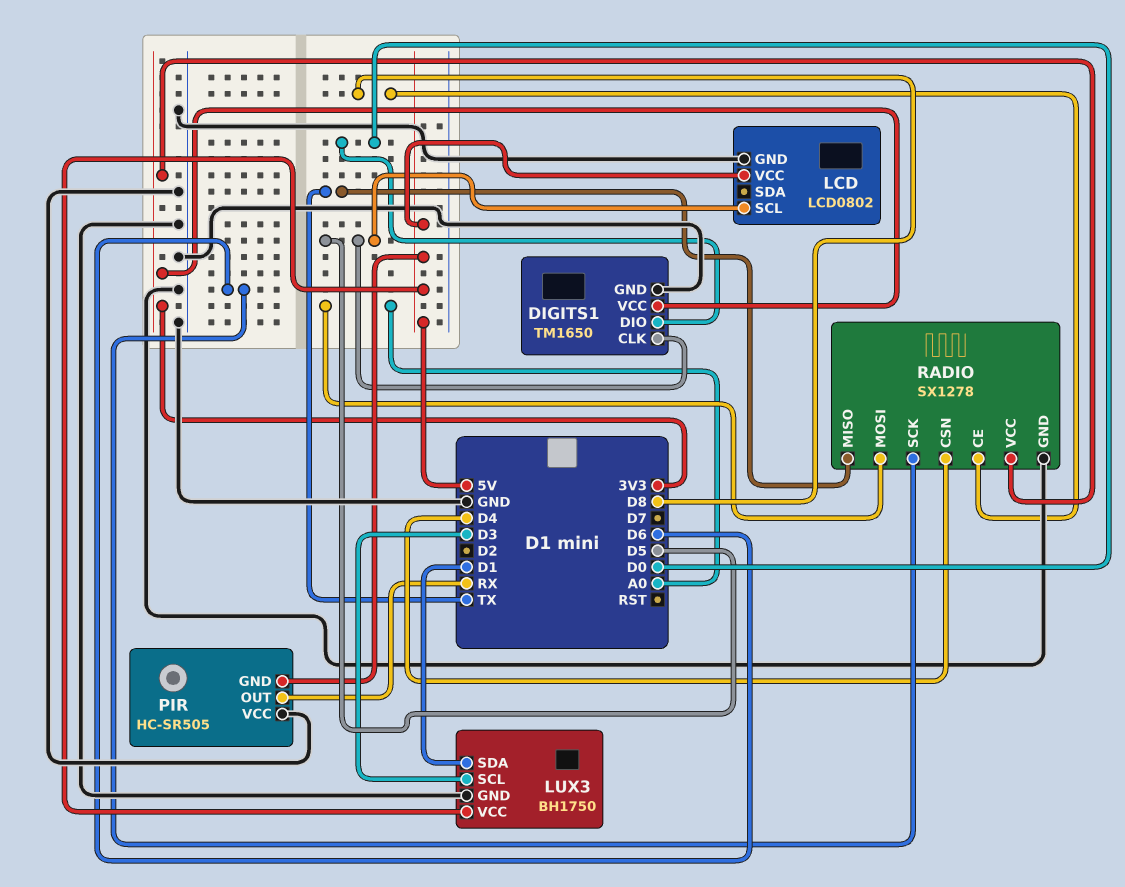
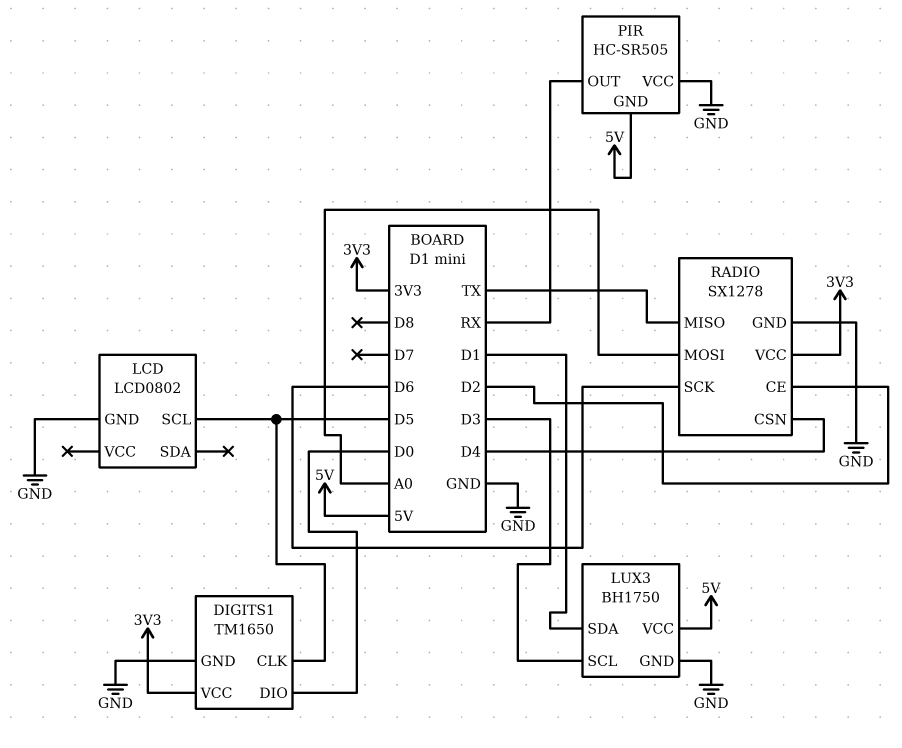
LCD pin VCC: 5V -> none
RADIO pin CE: D8 -> D2

